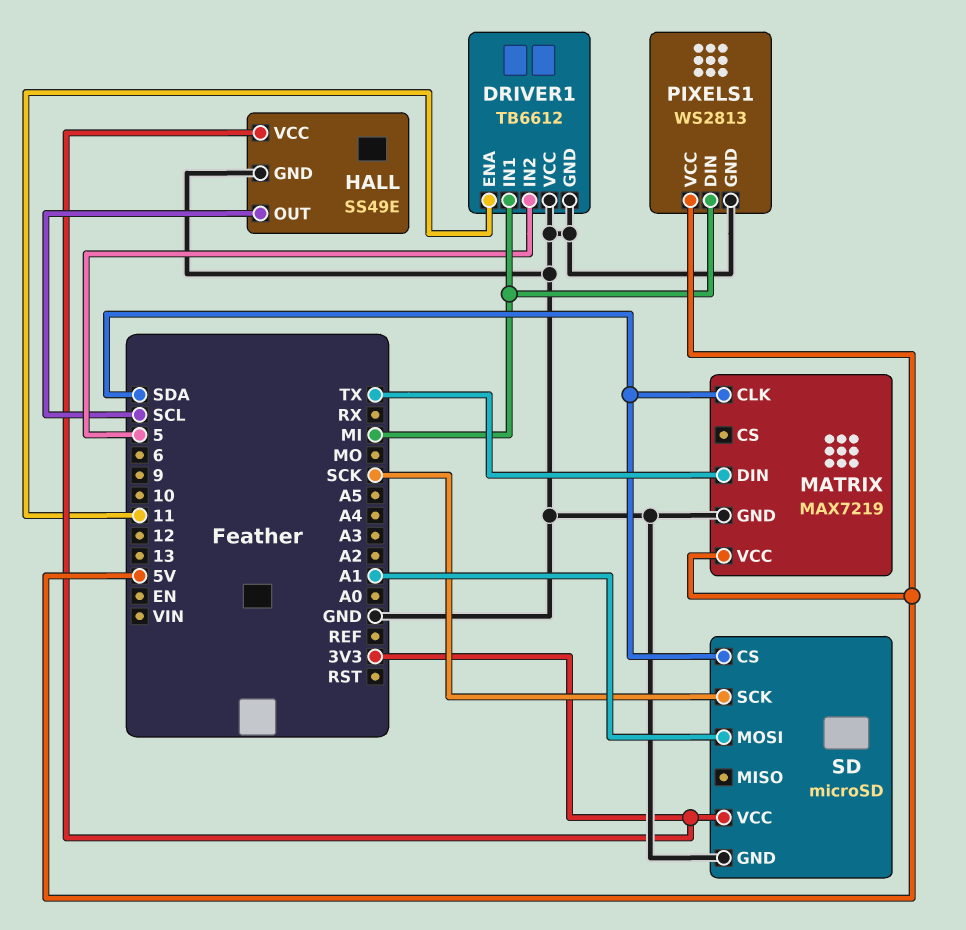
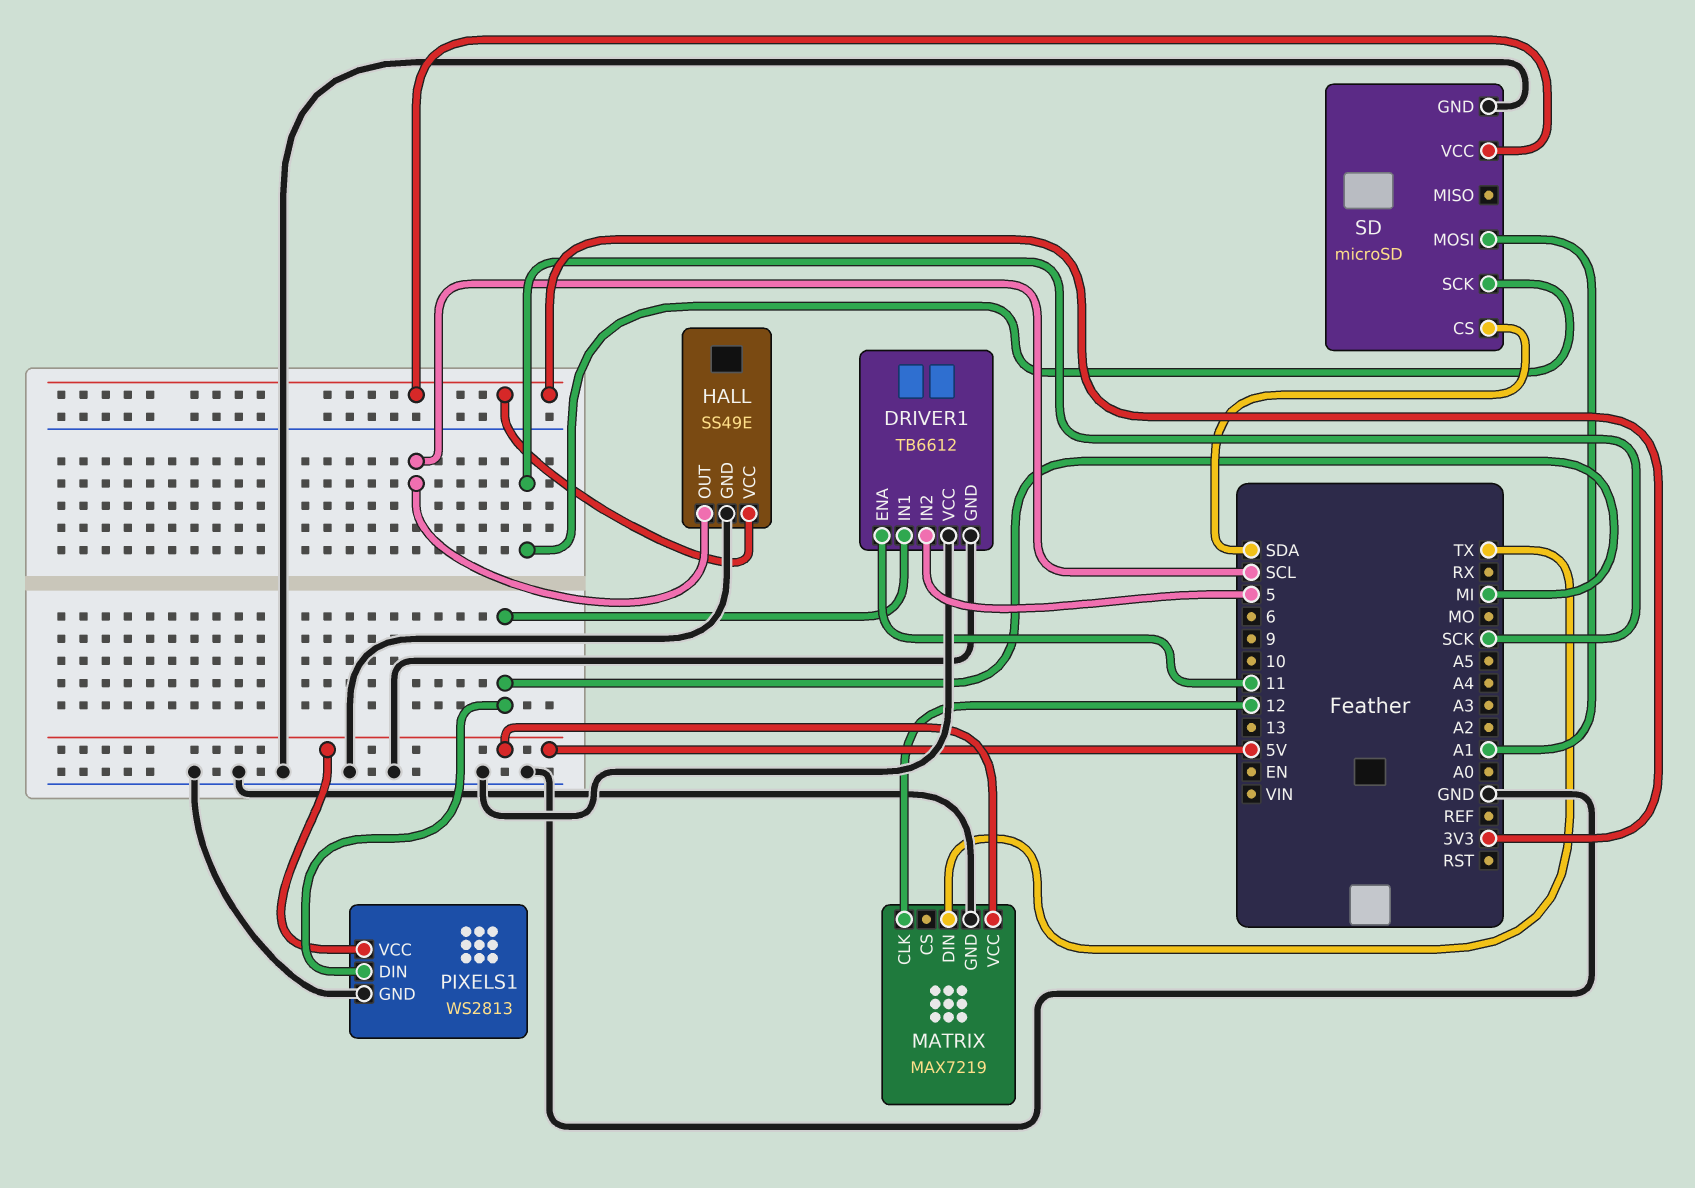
MATRIX pin CLK: SDA -> 12

